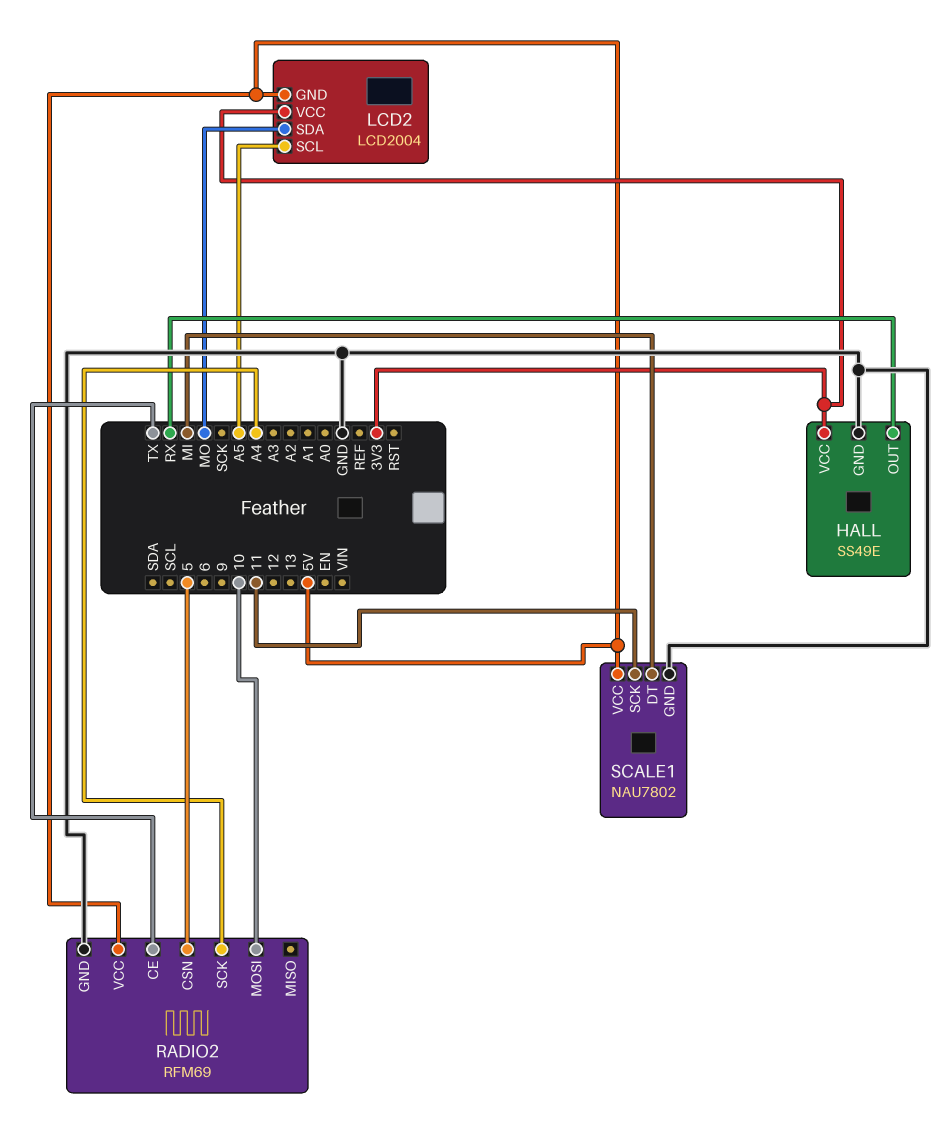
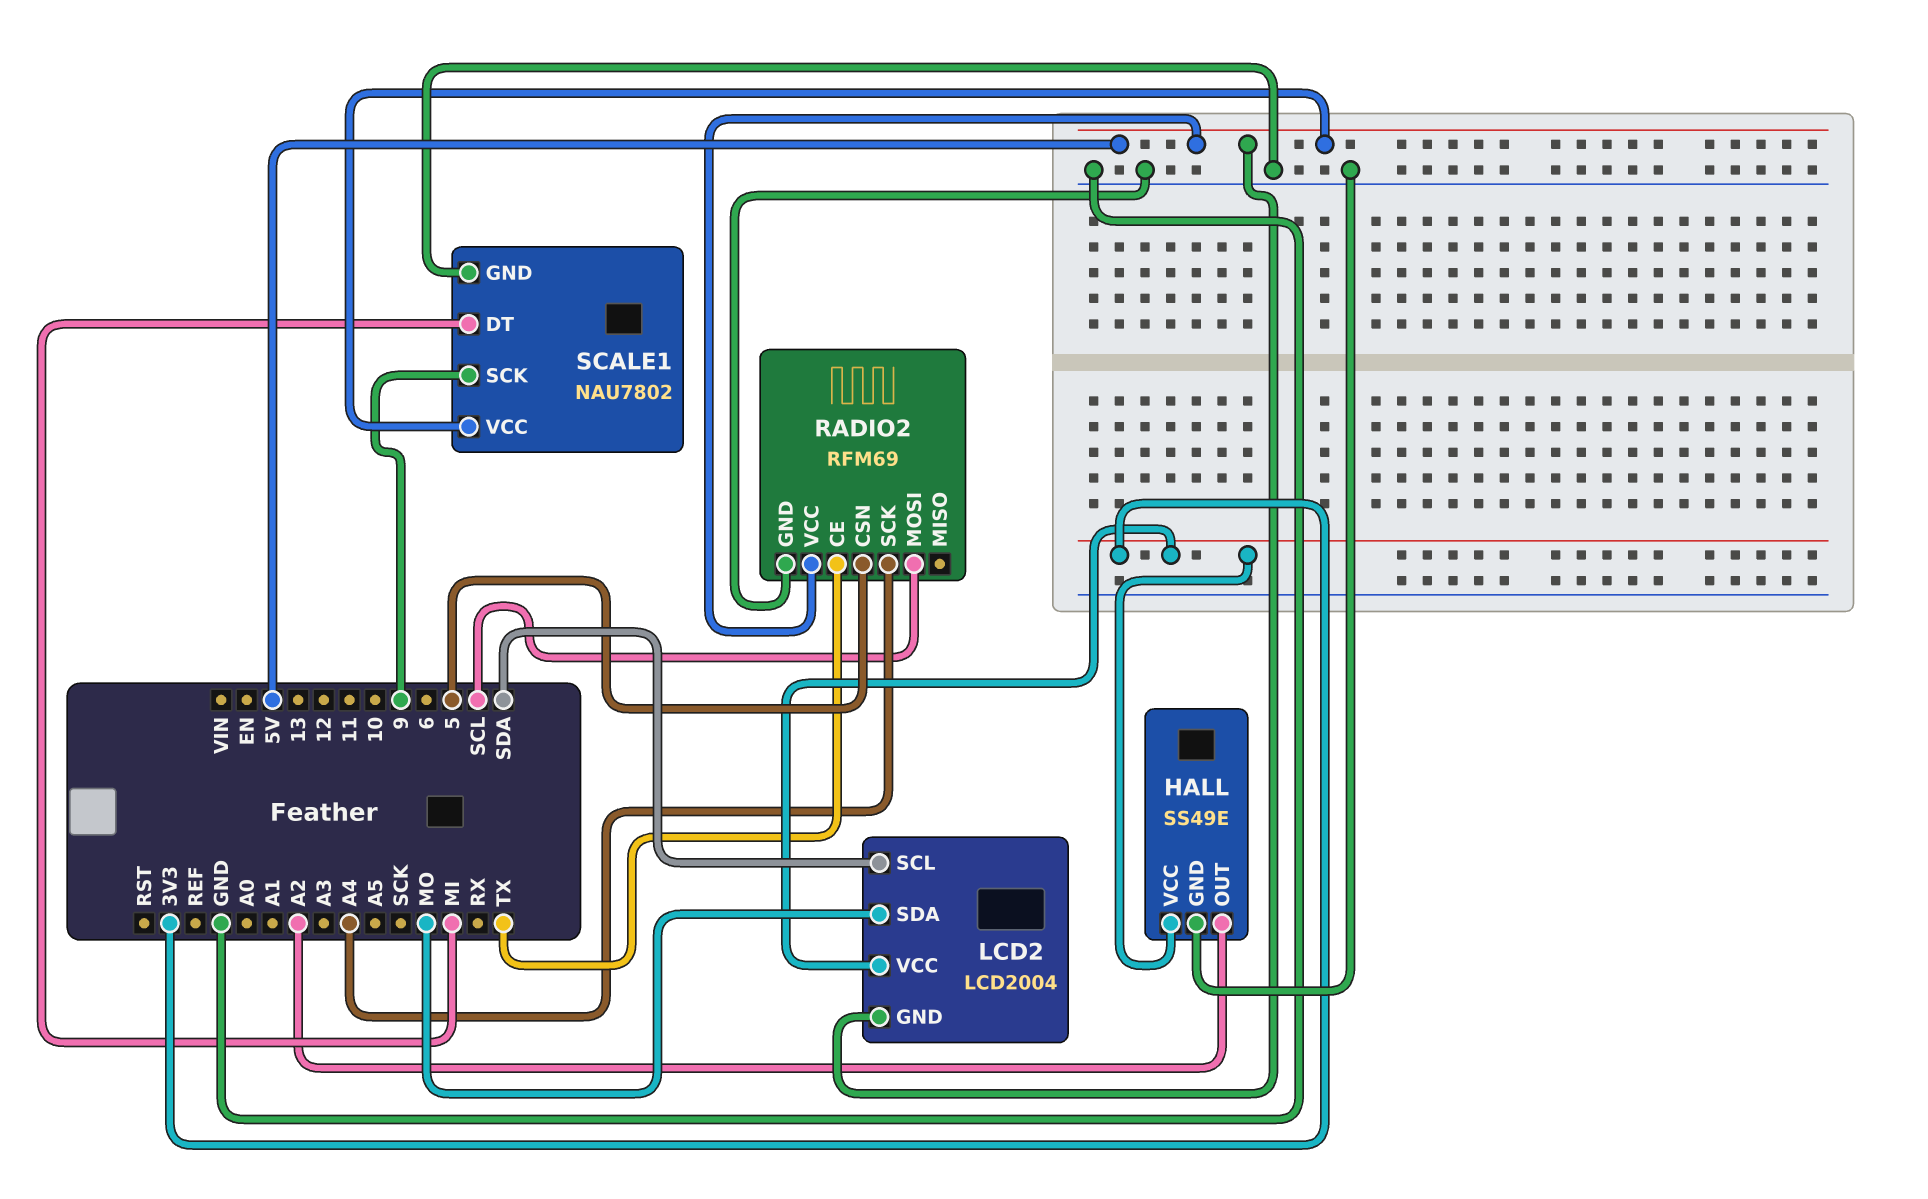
HALL pin OUT: RX -> A2
LCD2 pin SCL: A5 -> SDA
RADIO2 pin MOSI: 10 -> SCL
SCALE1 pin SCK: 11 -> 9

